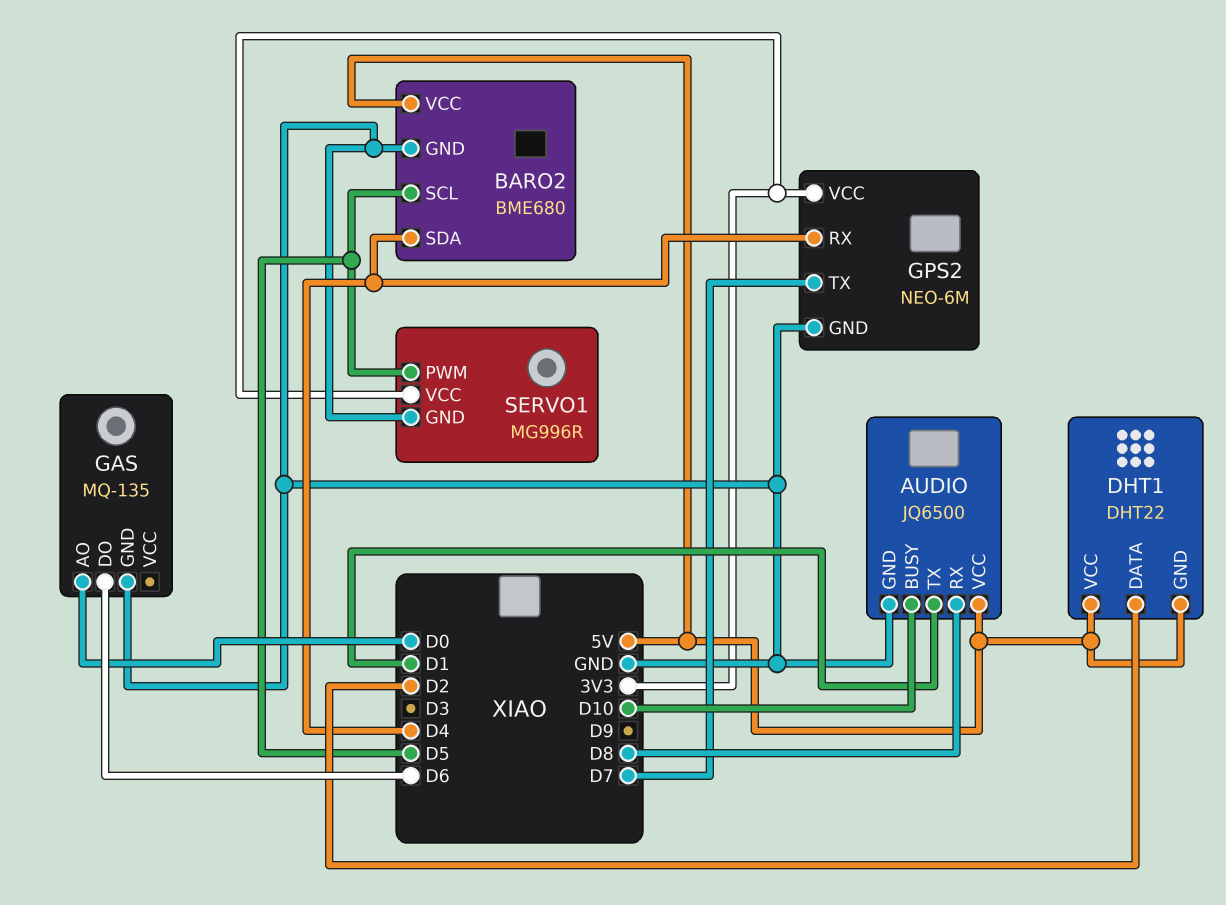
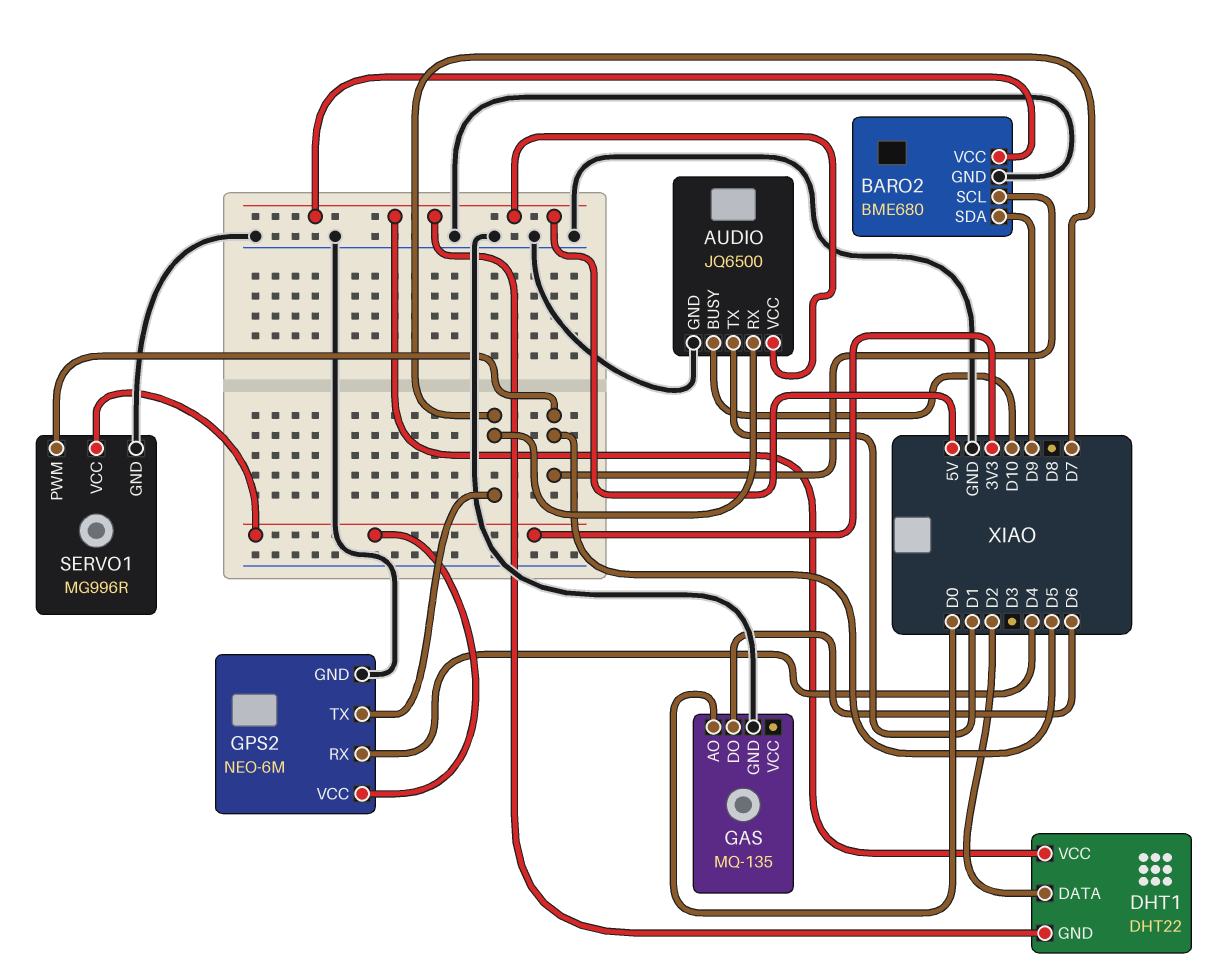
AUDIO pin RX: D8 -> D7
BARO2 pin SDA: D4 -> D9

